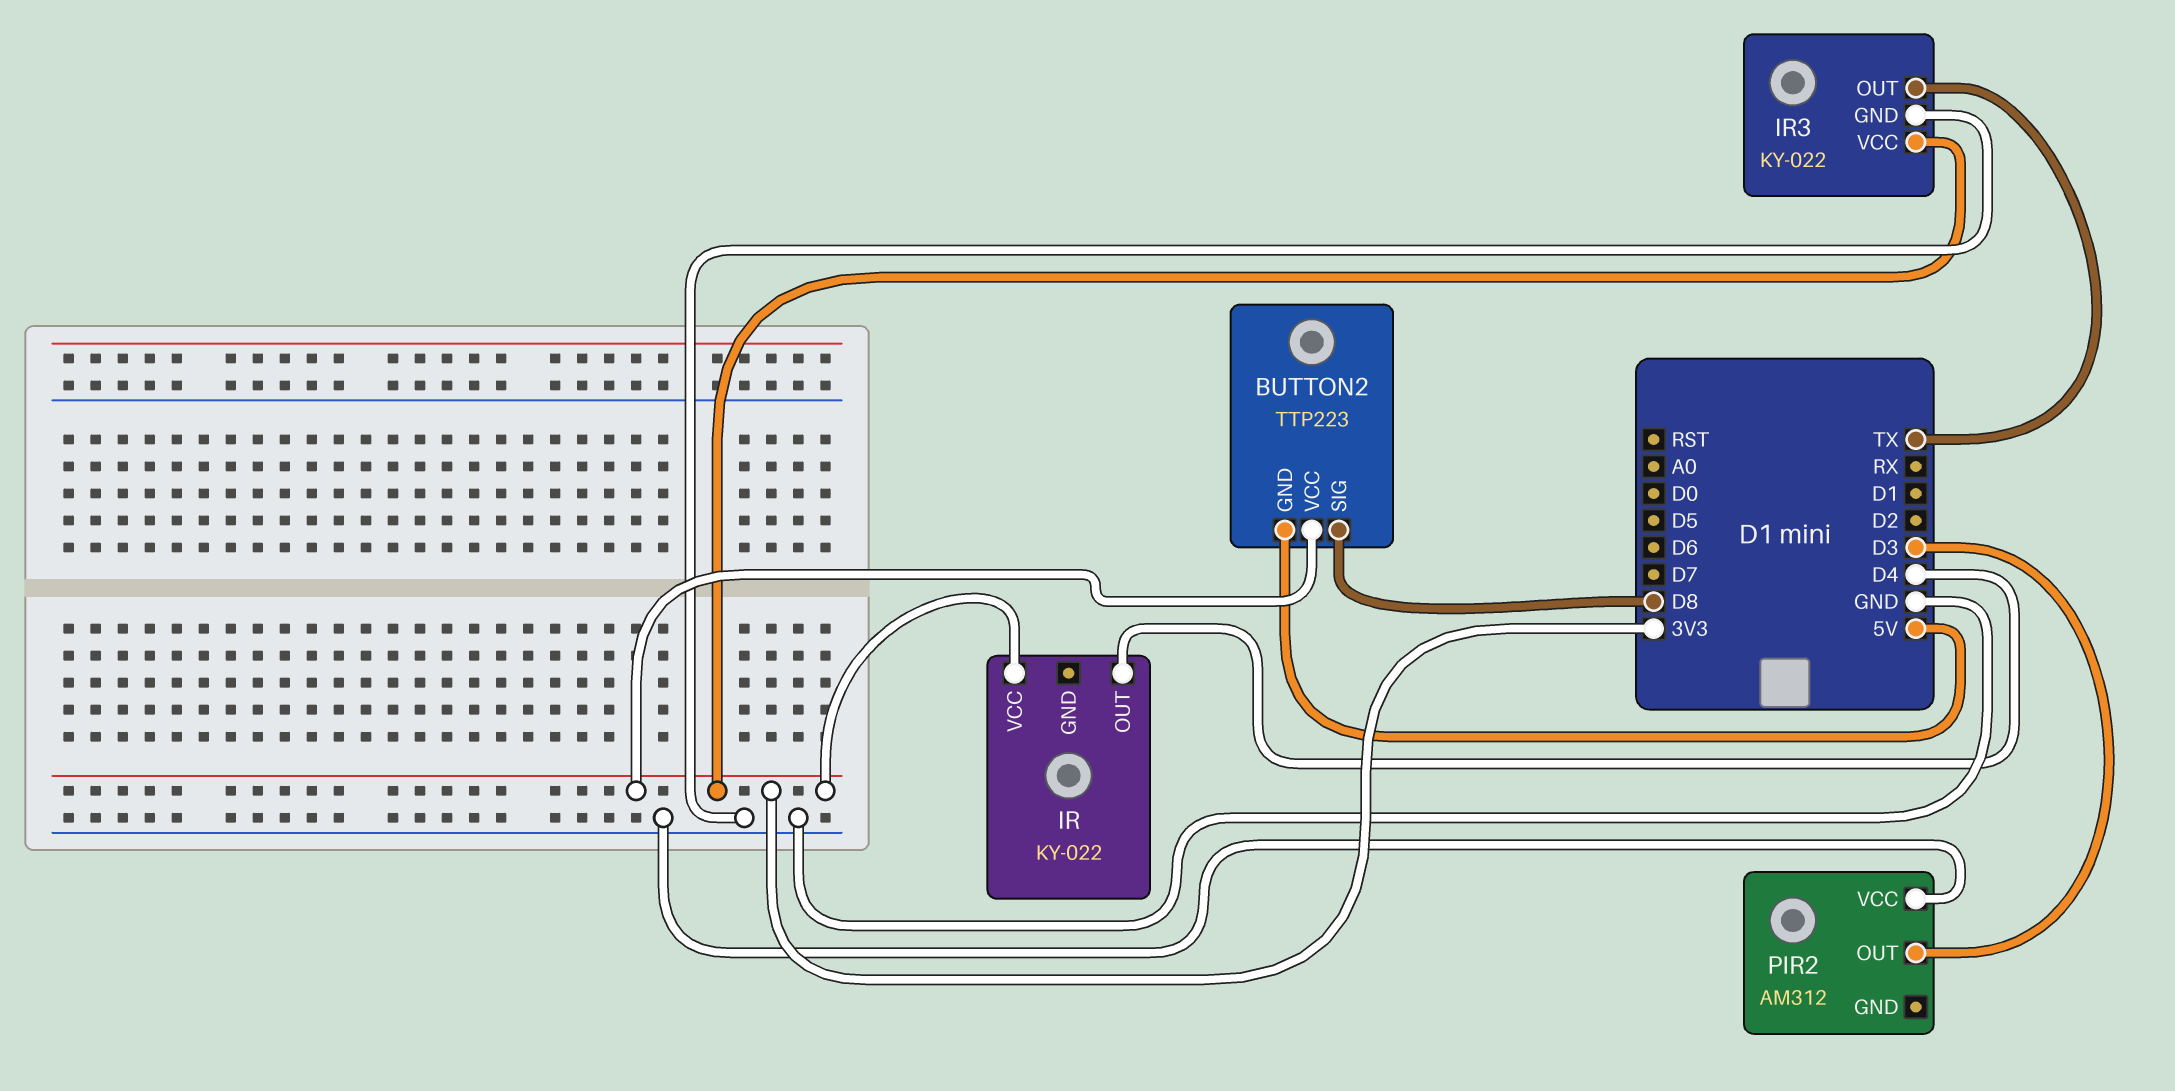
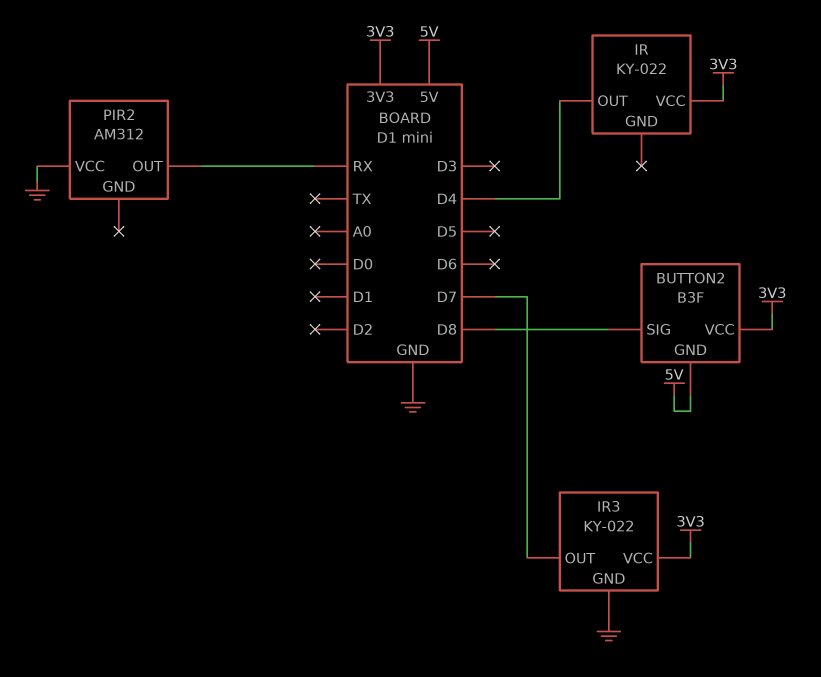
BUTTON2: TTP223 -> B3F
IR3 pin OUT: TX -> D7
PIR2 pin OUT: D3 -> RX

